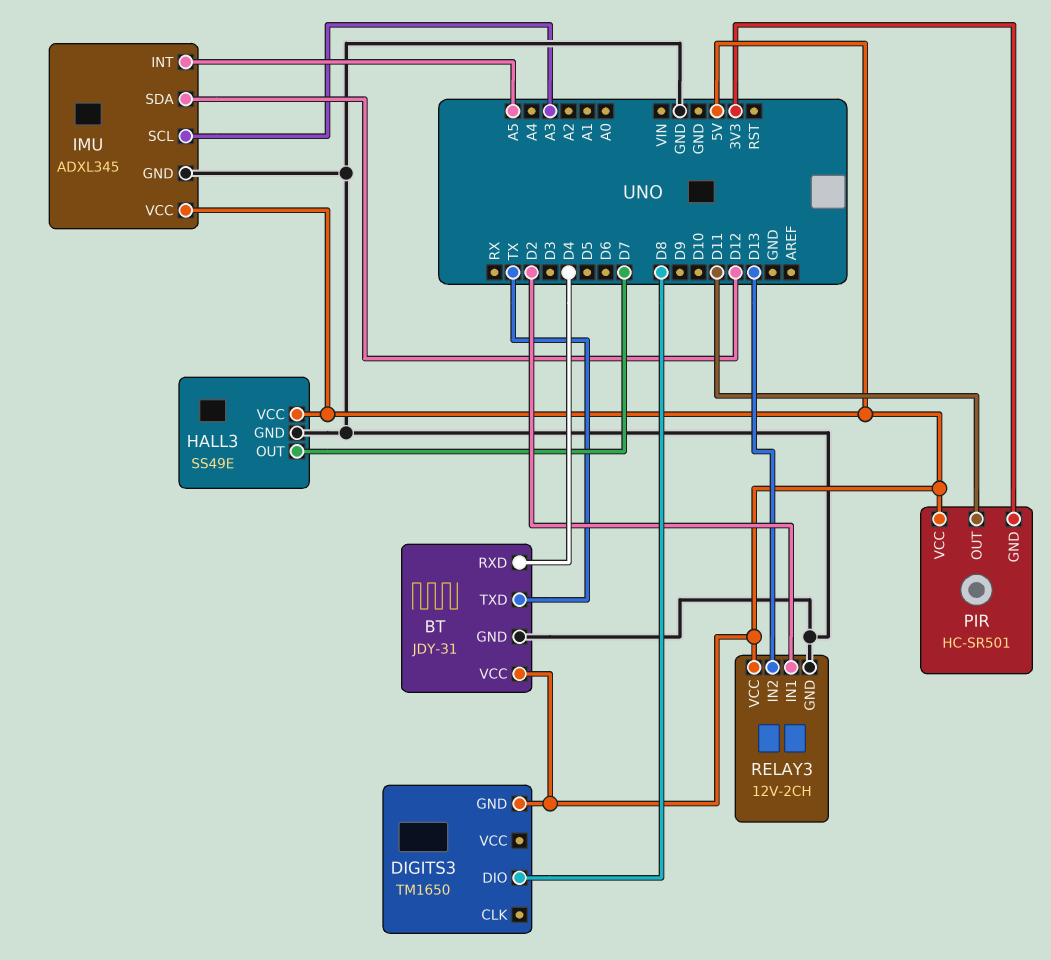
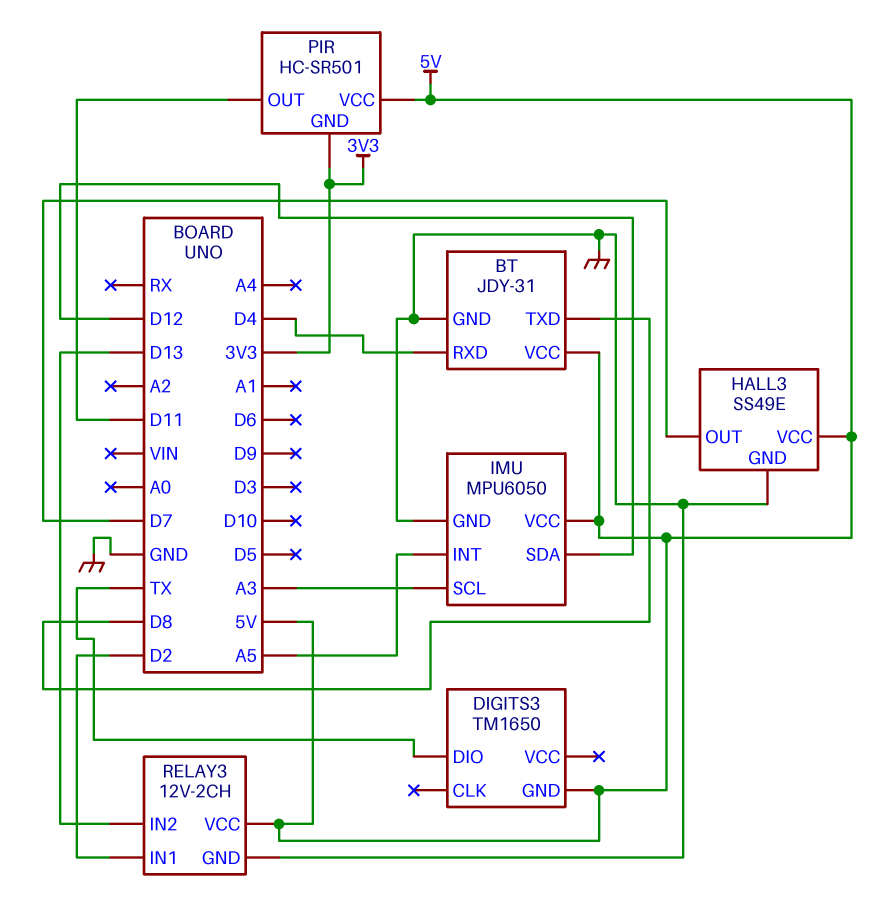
BT pin TXD: TX -> D8
DIGITS3 pin DIO: D8 -> TX
IMU: ADXL345 -> MPU6050

